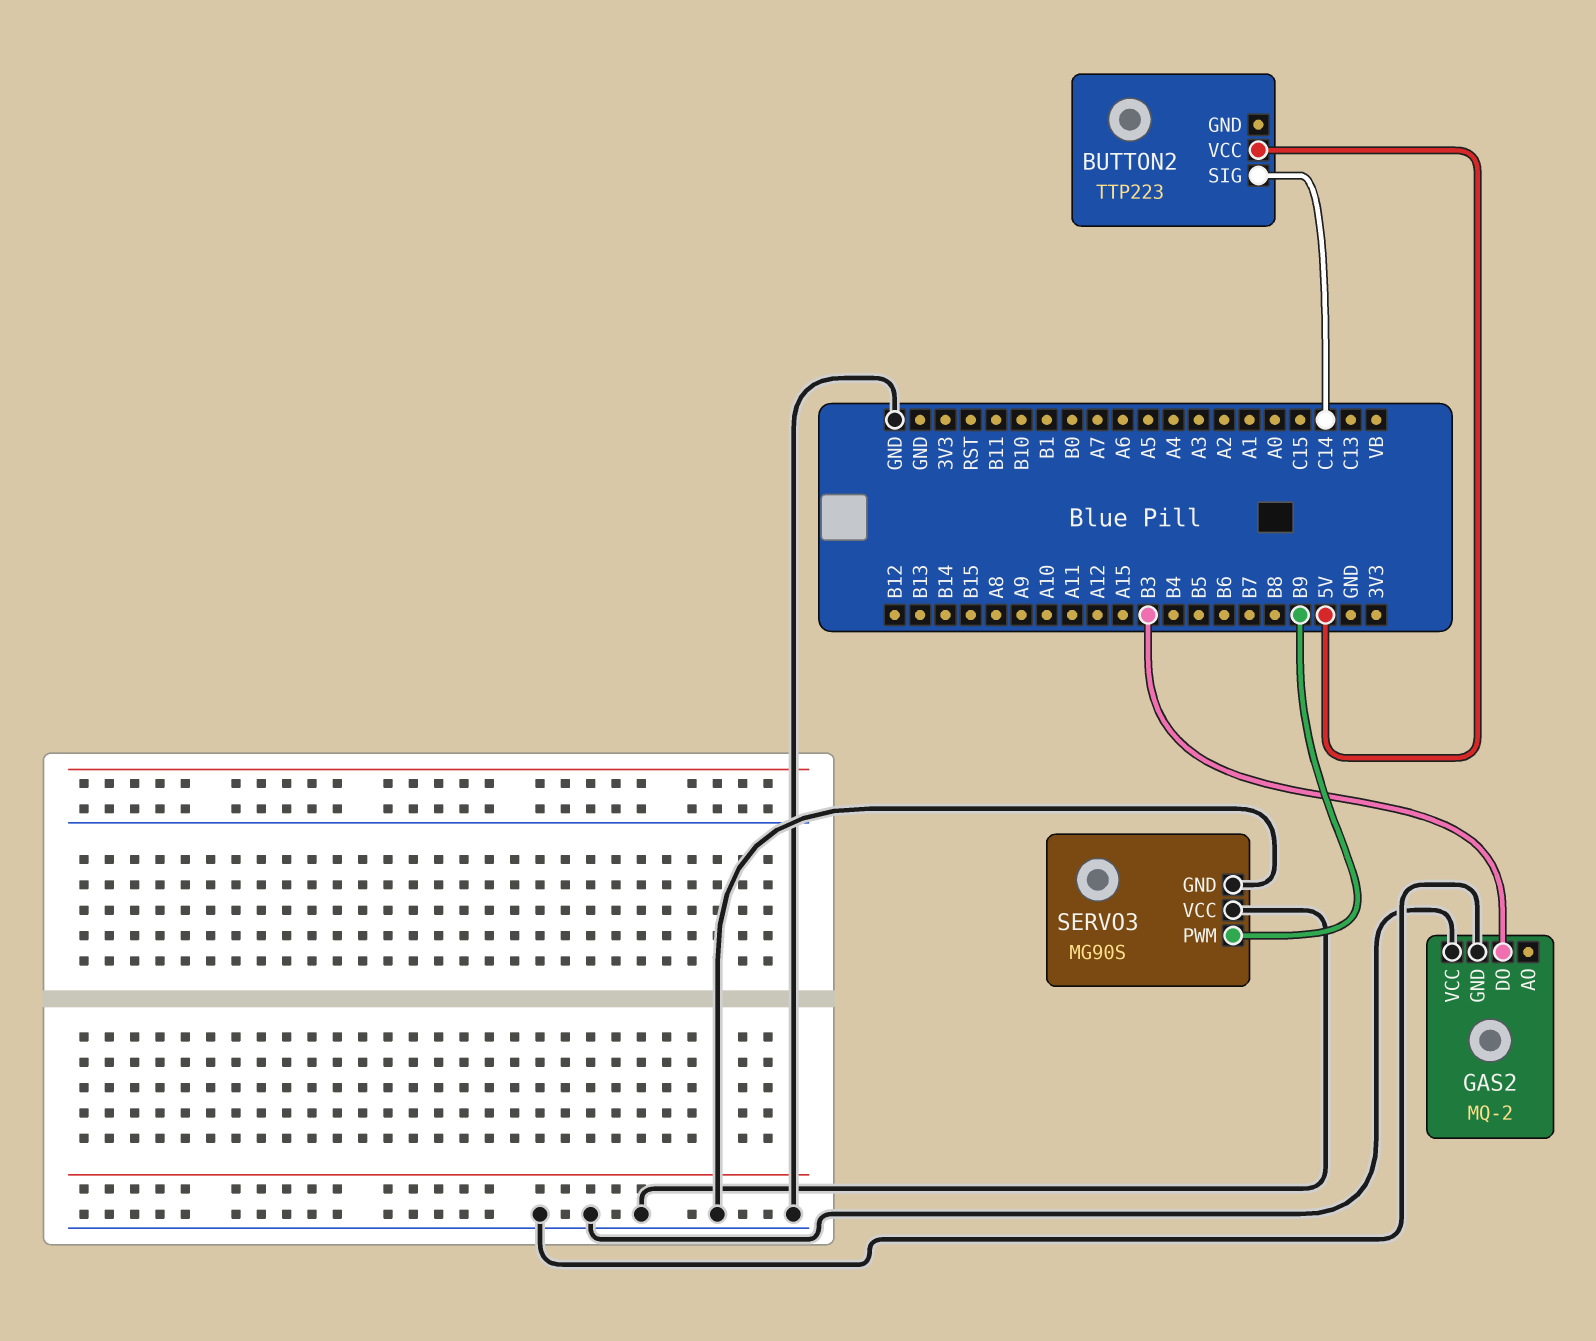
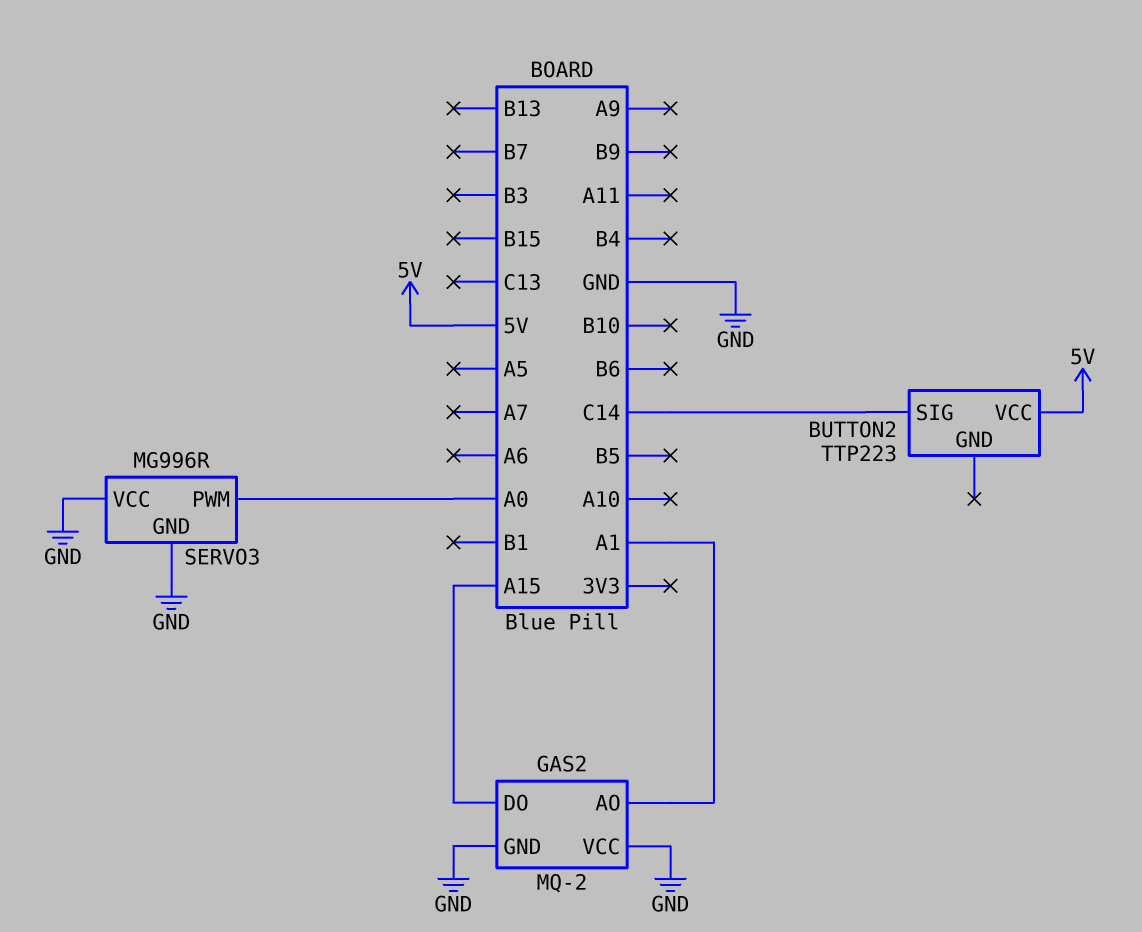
GAS2 pin AO: none -> A1
GAS2 pin DO: B3 -> A15
SERVO3: MG90S -> MG996R
SERVO3 pin PWM: B9 -> A0

